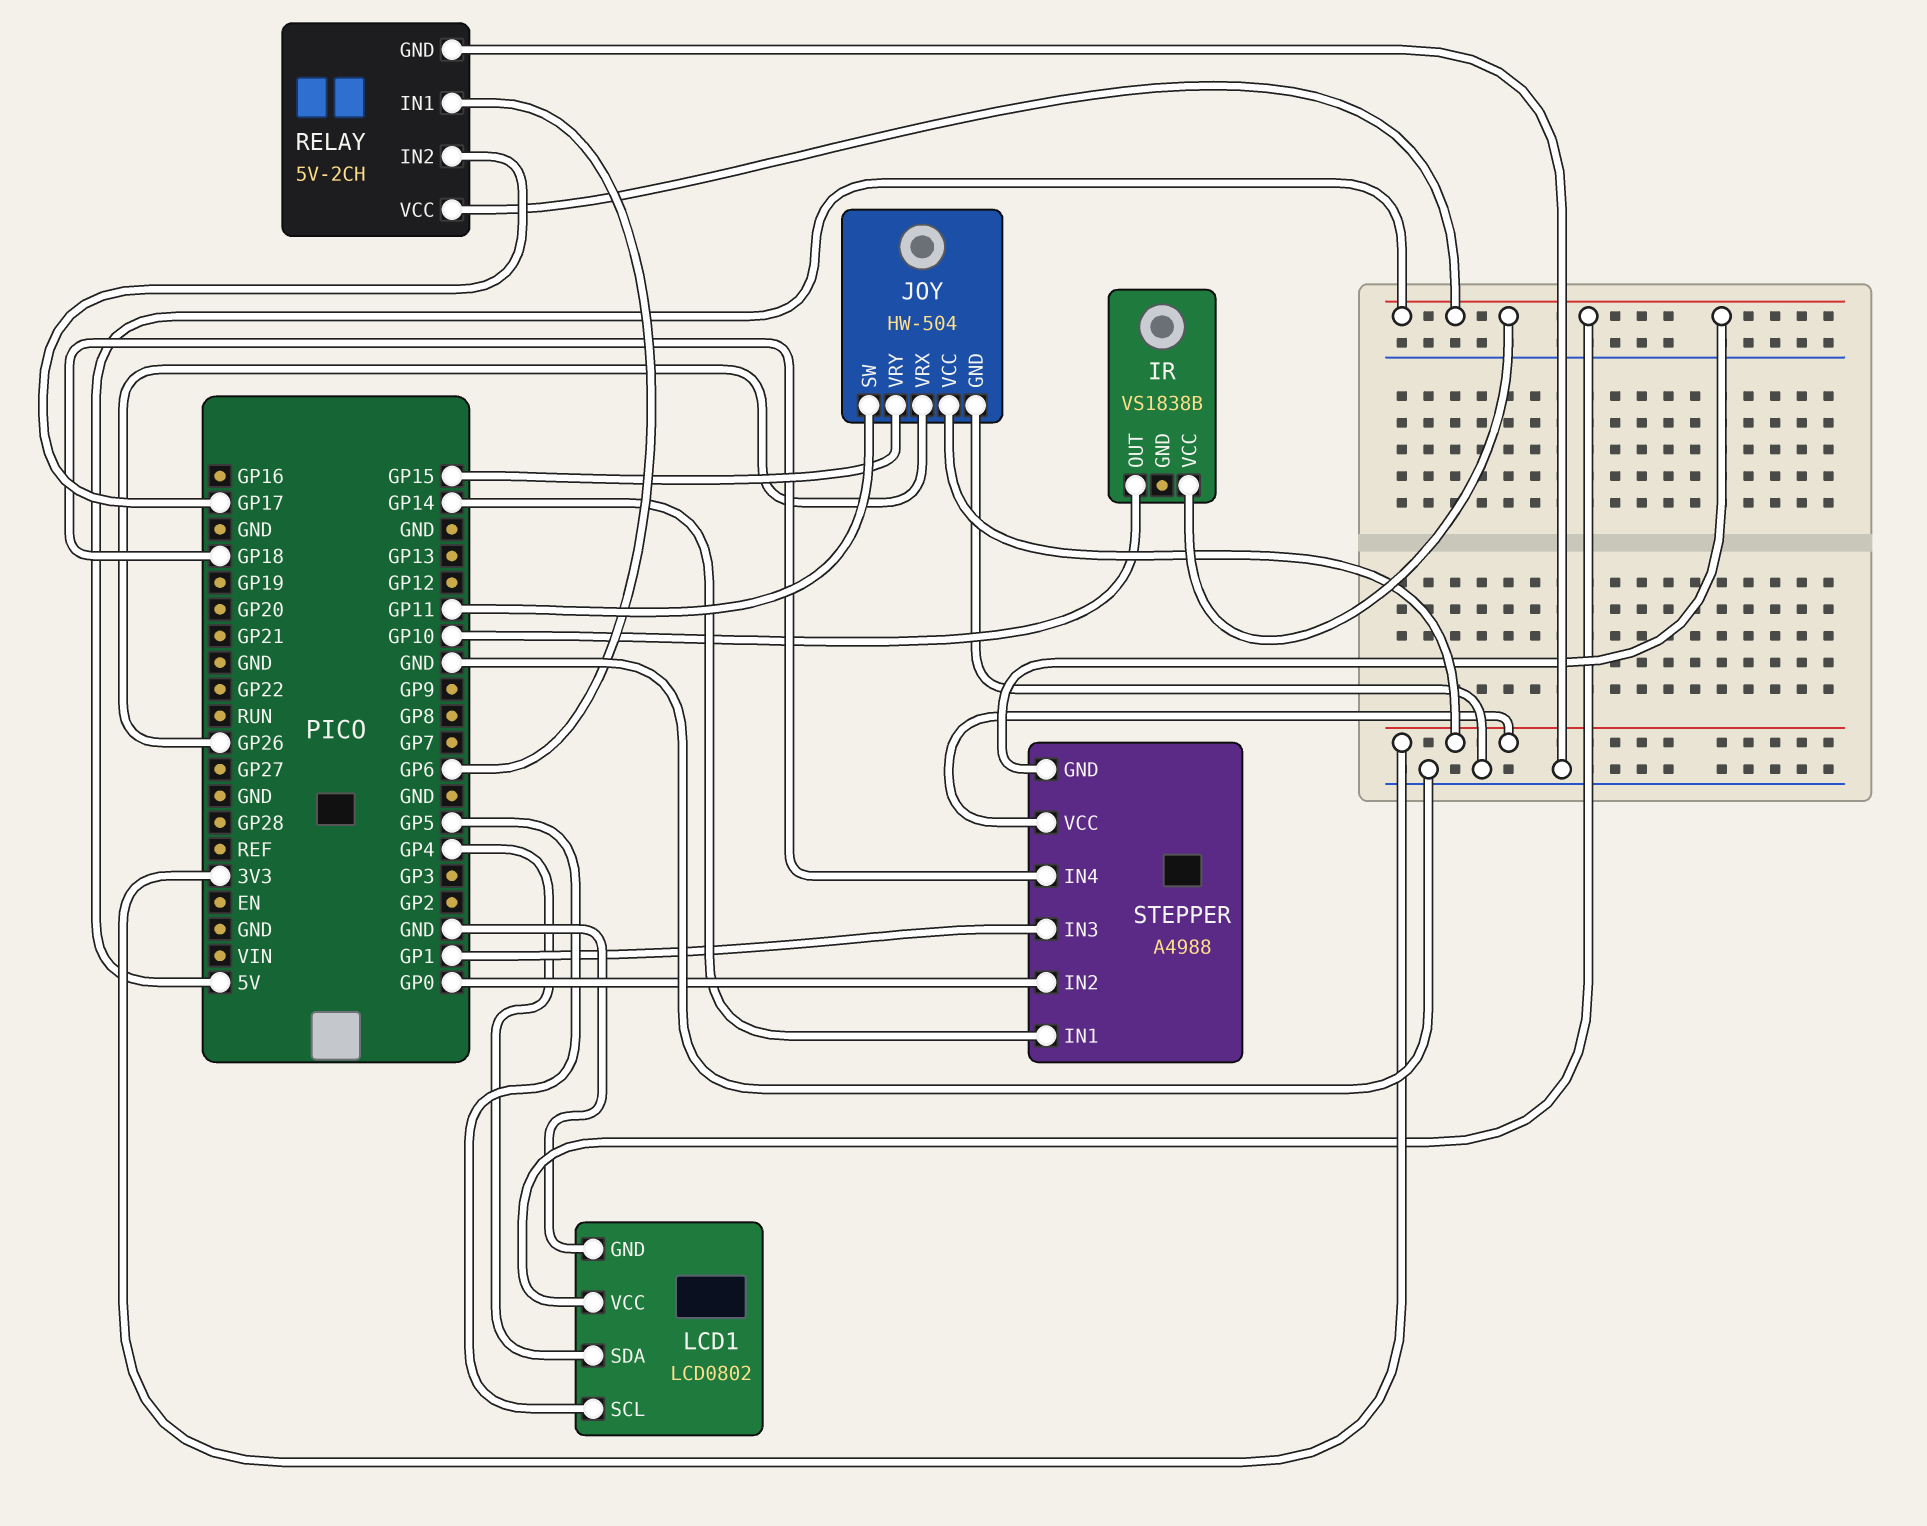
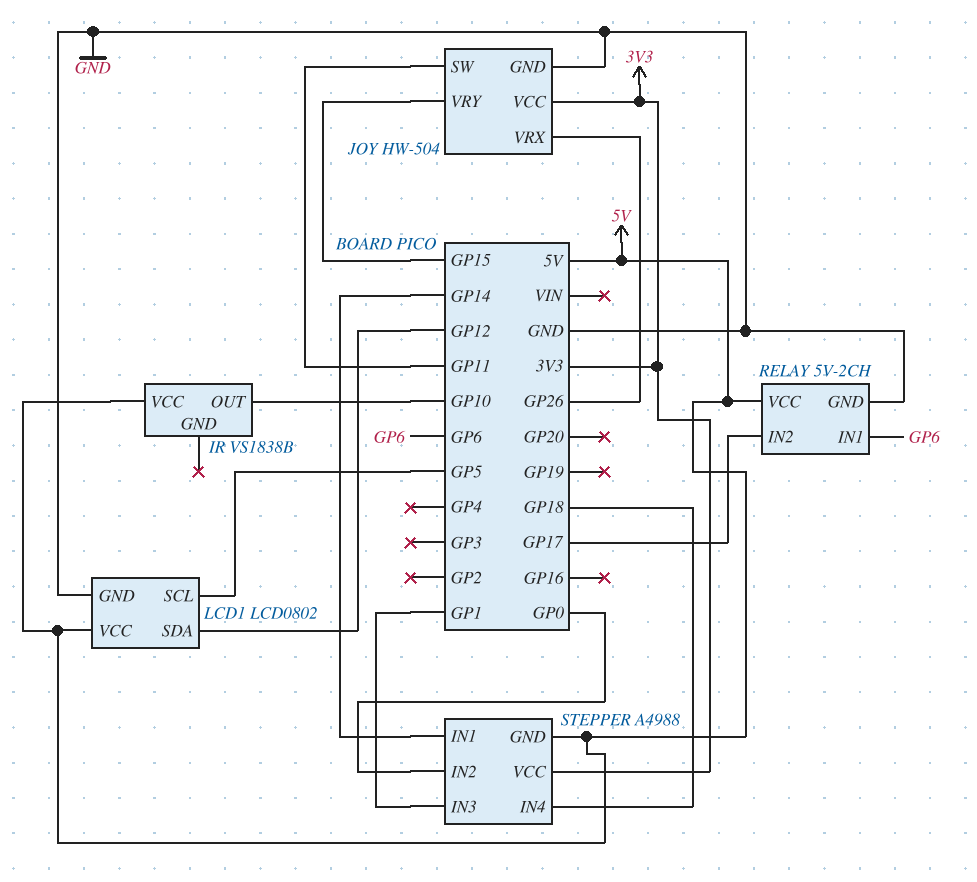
LCD1 pin SDA: GP4 -> GP12

